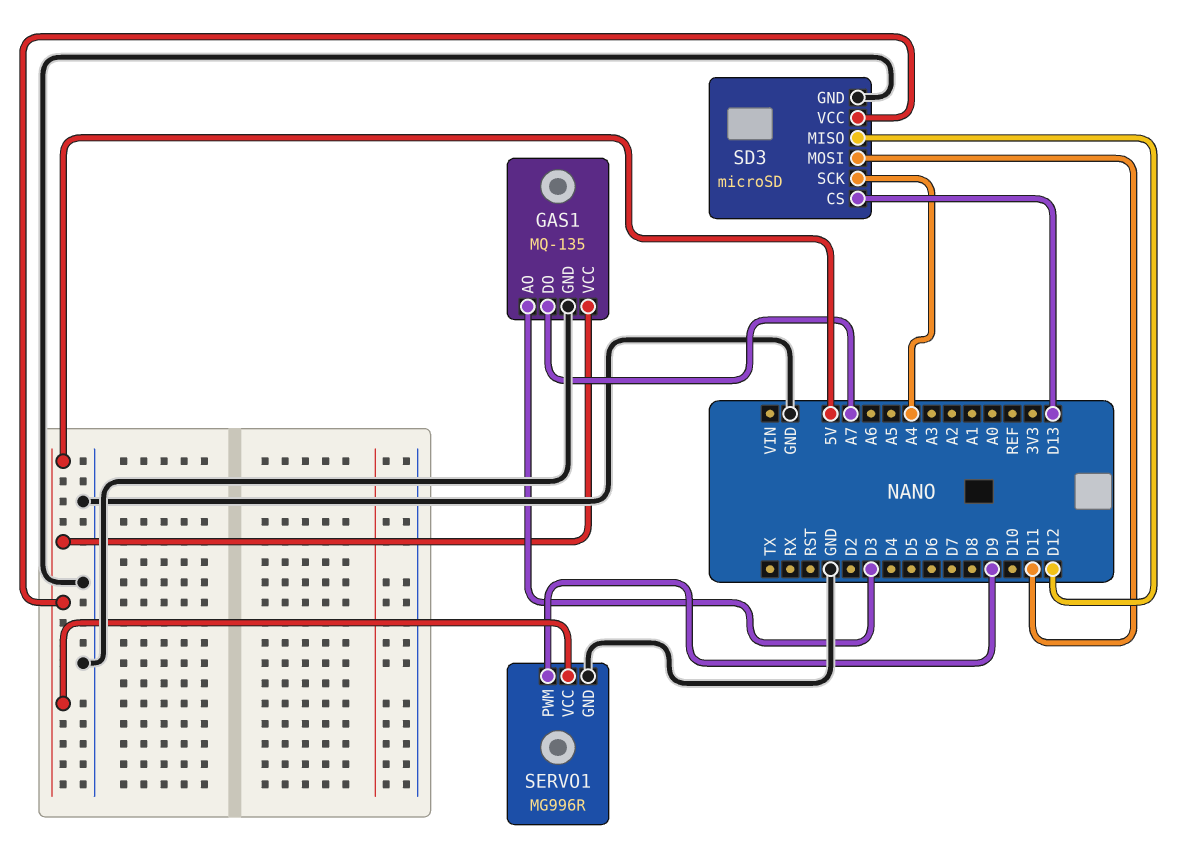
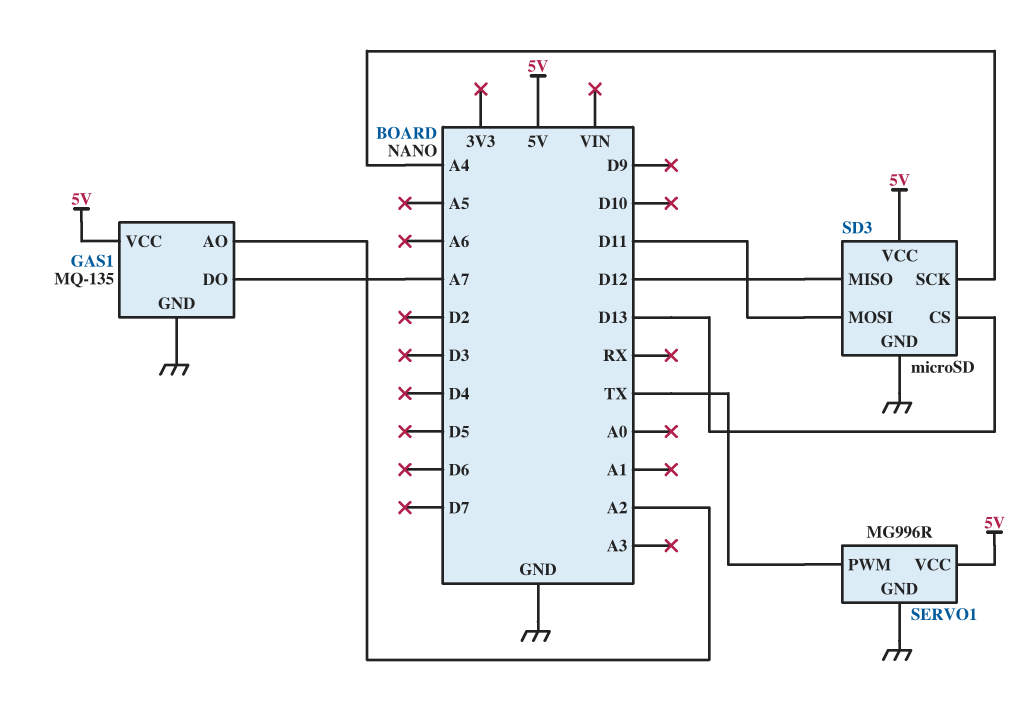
GAS1 pin AO: D3 -> A2
SERVO1 pin PWM: D9 -> TX

